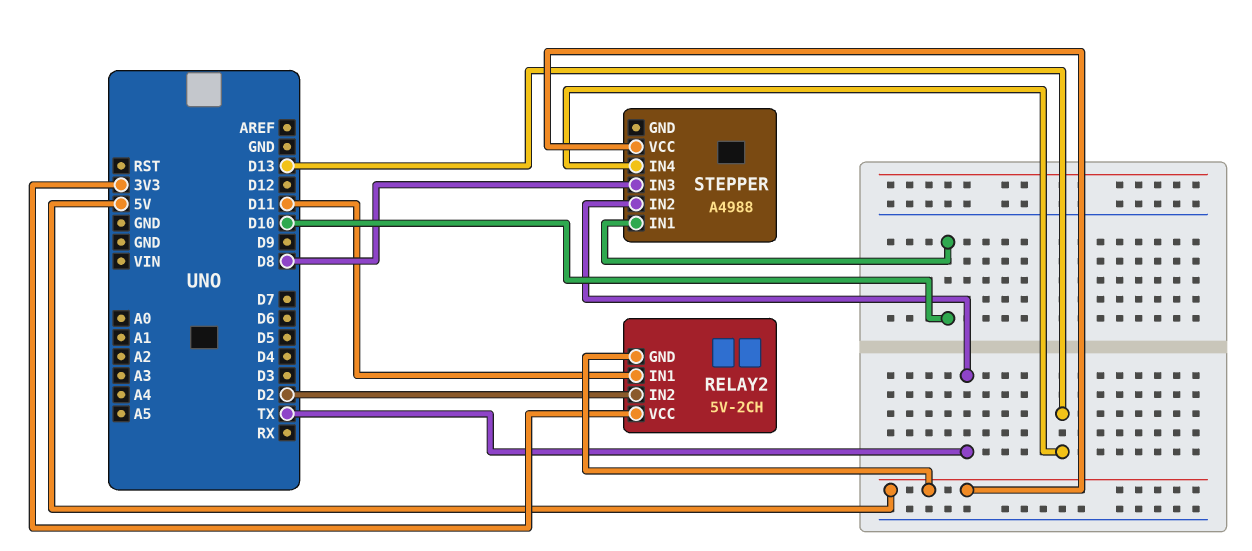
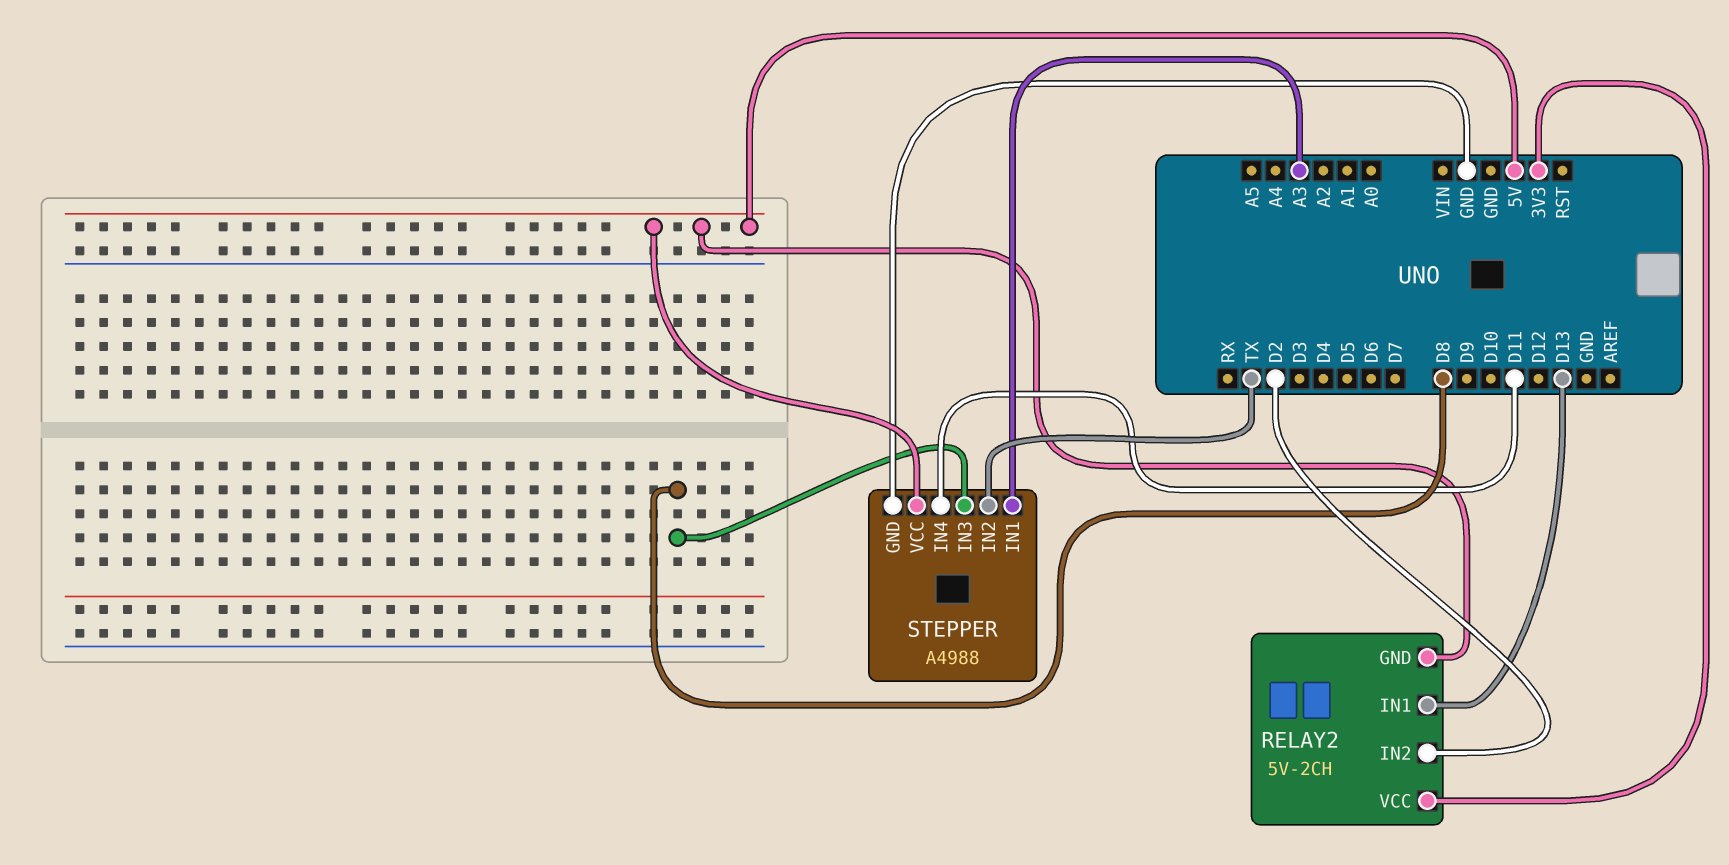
RELAY2 pin IN1: D11 -> D13
STEPPER pin GND: none -> GND
STEPPER pin IN1: D10 -> A3
STEPPER pin IN4: D13 -> D11

